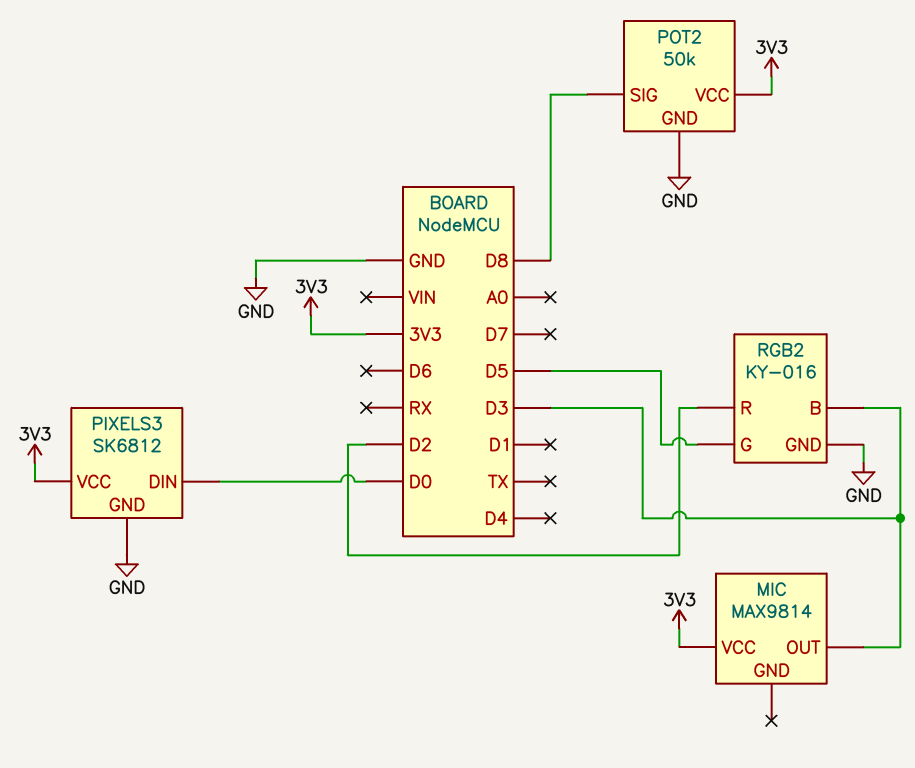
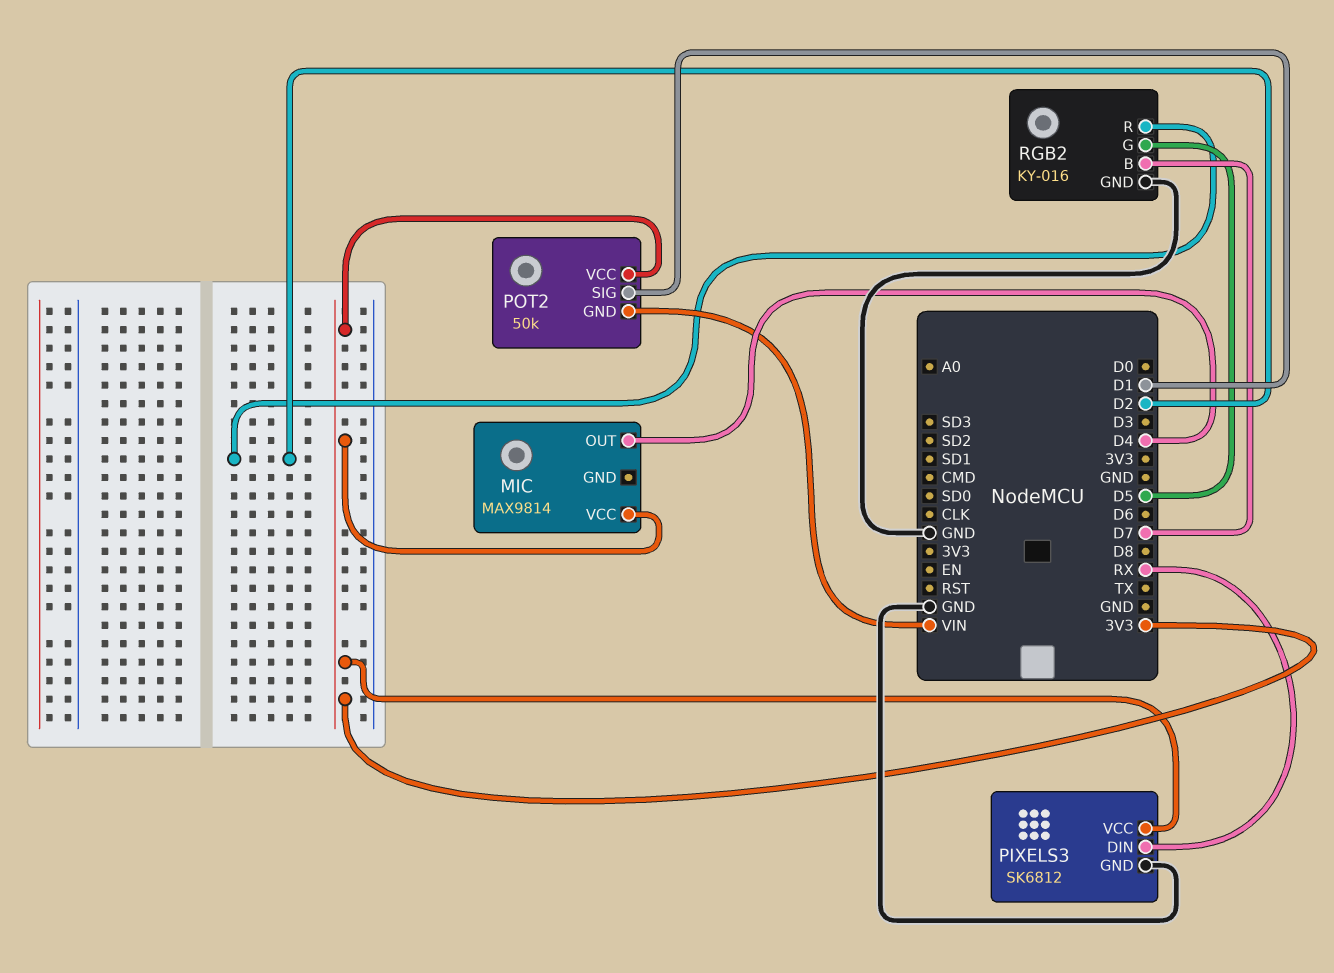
MIC pin OUT: D3 -> D4
PIXELS3 pin DIN: D0 -> RX
POT2 pin GND: GND -> VIN
POT2 pin SIG: D8 -> D1
RGB2 pin B: D3 -> D7

